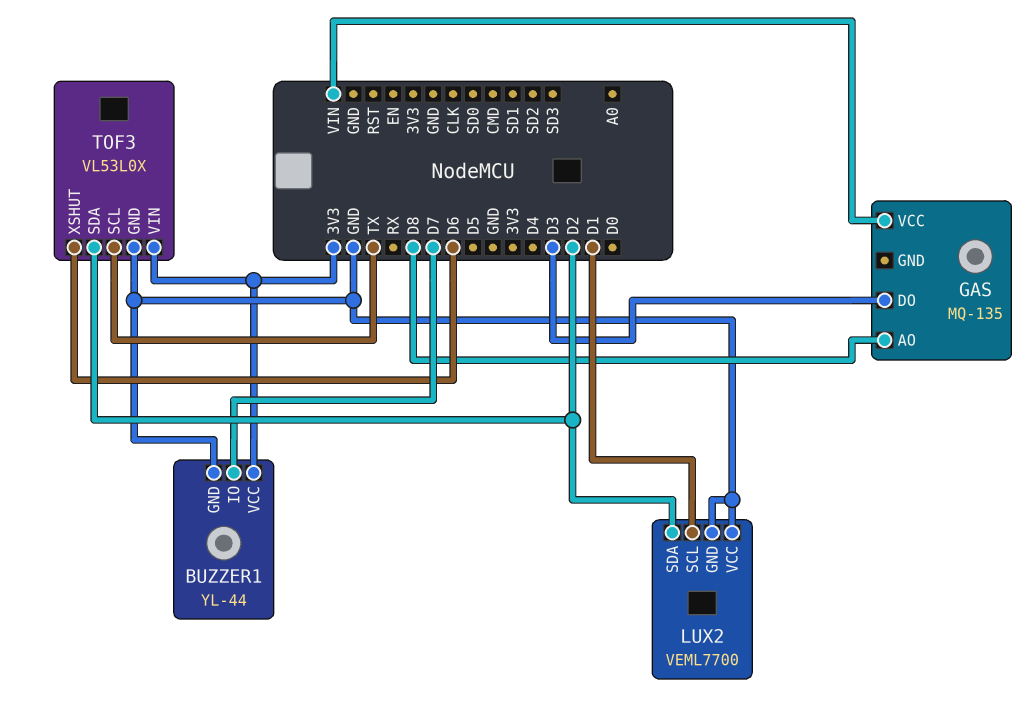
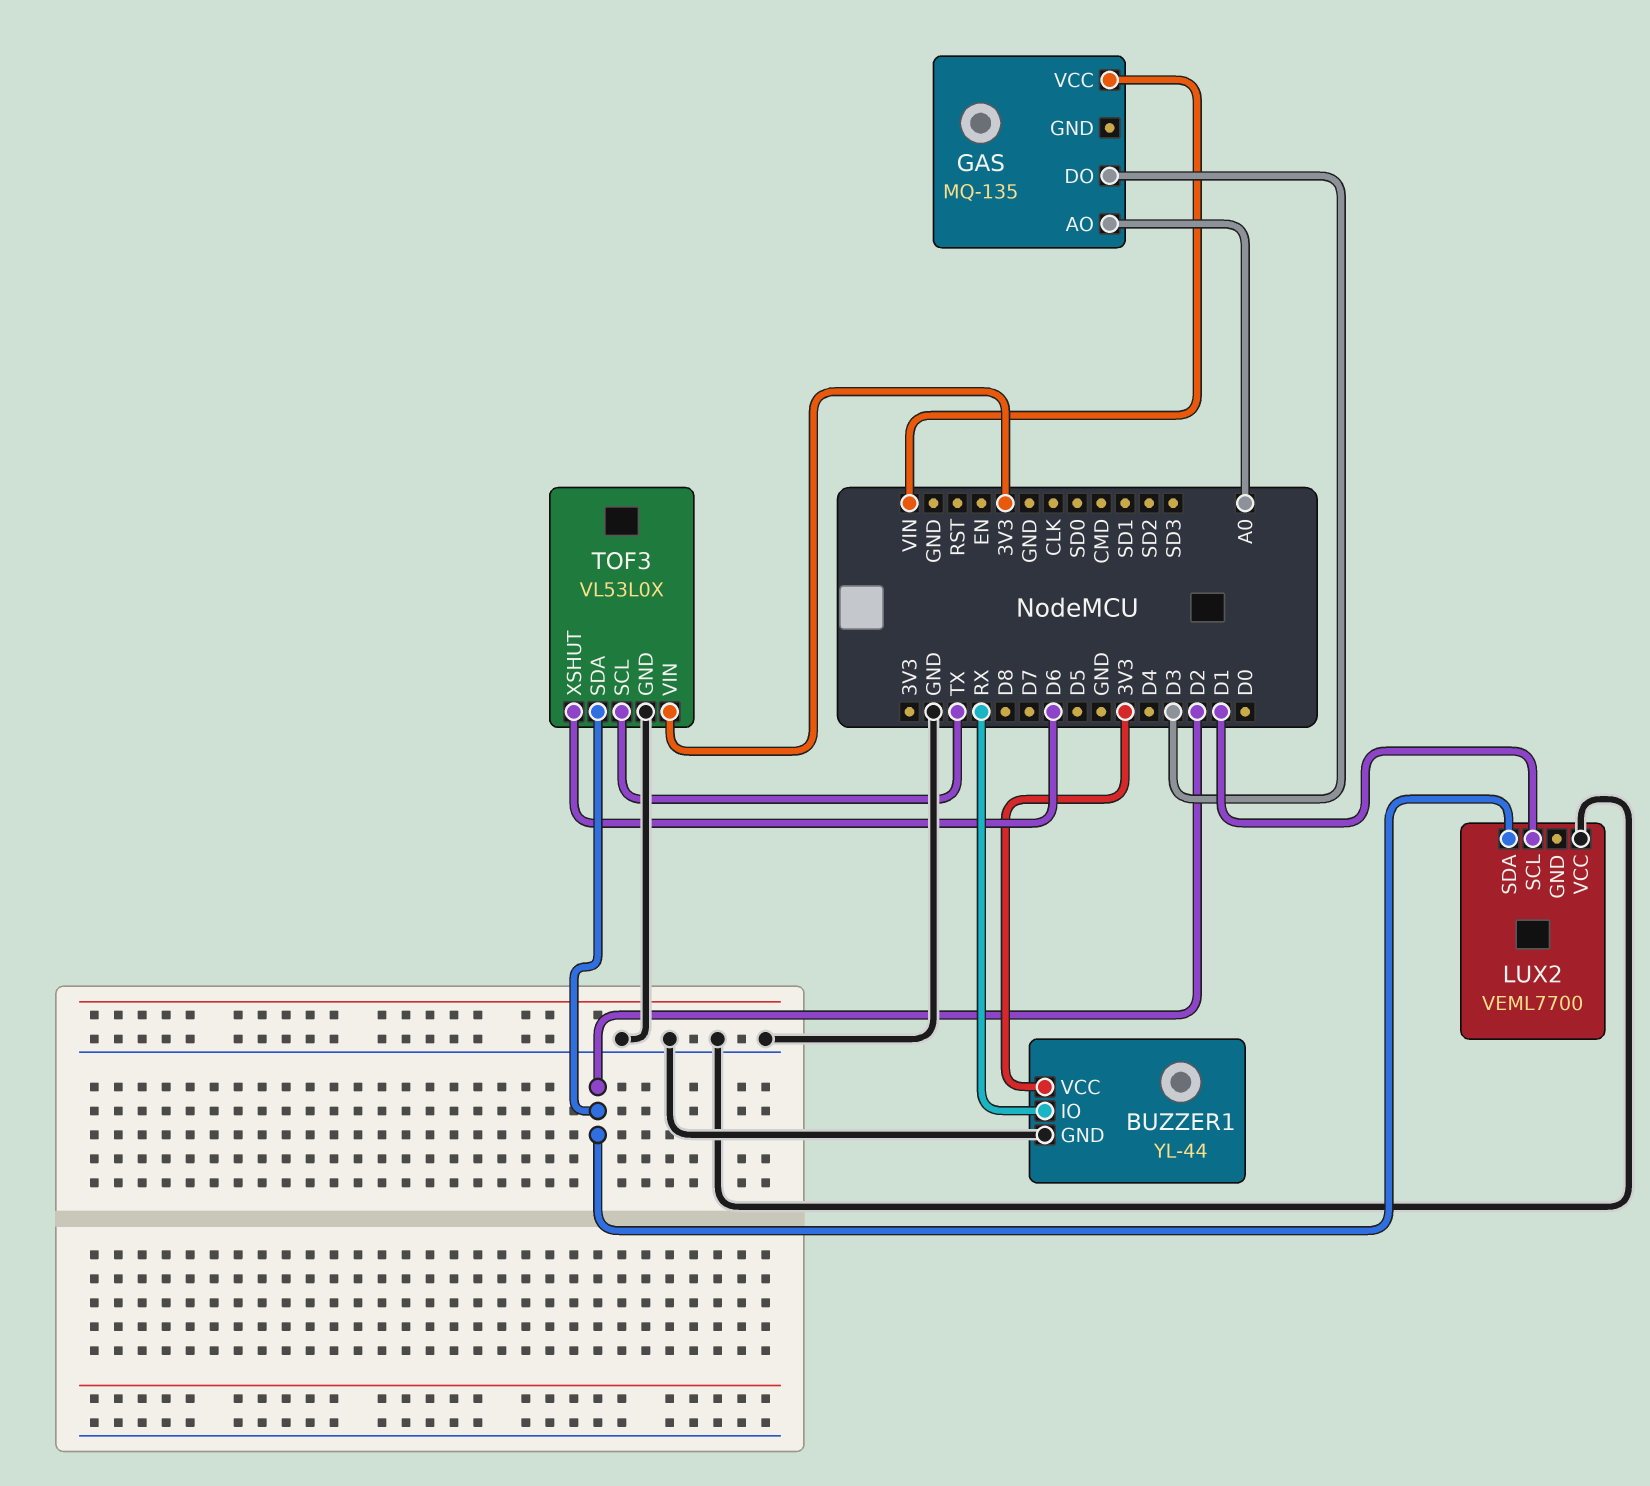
BUZZER1 pin IO: D7 -> RX
GAS pin AO: D8 -> A0
LUX2 pin GND: GND -> none

